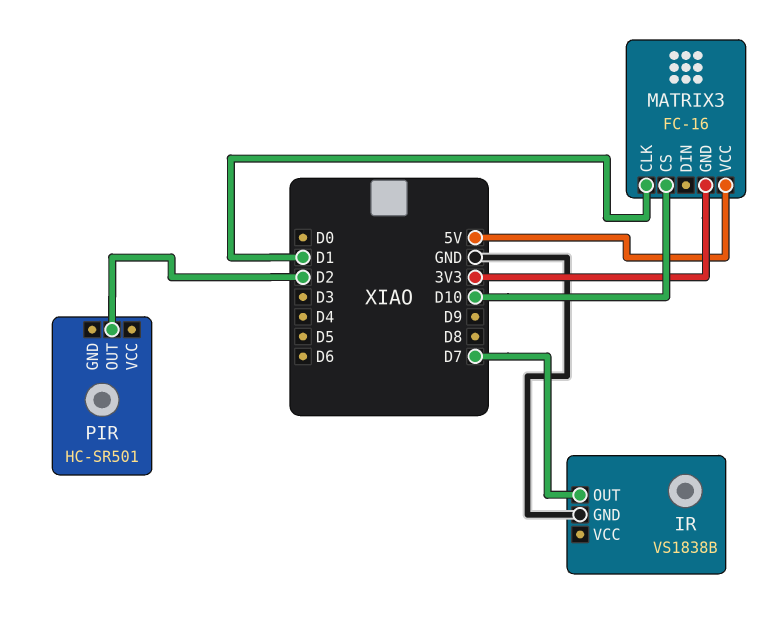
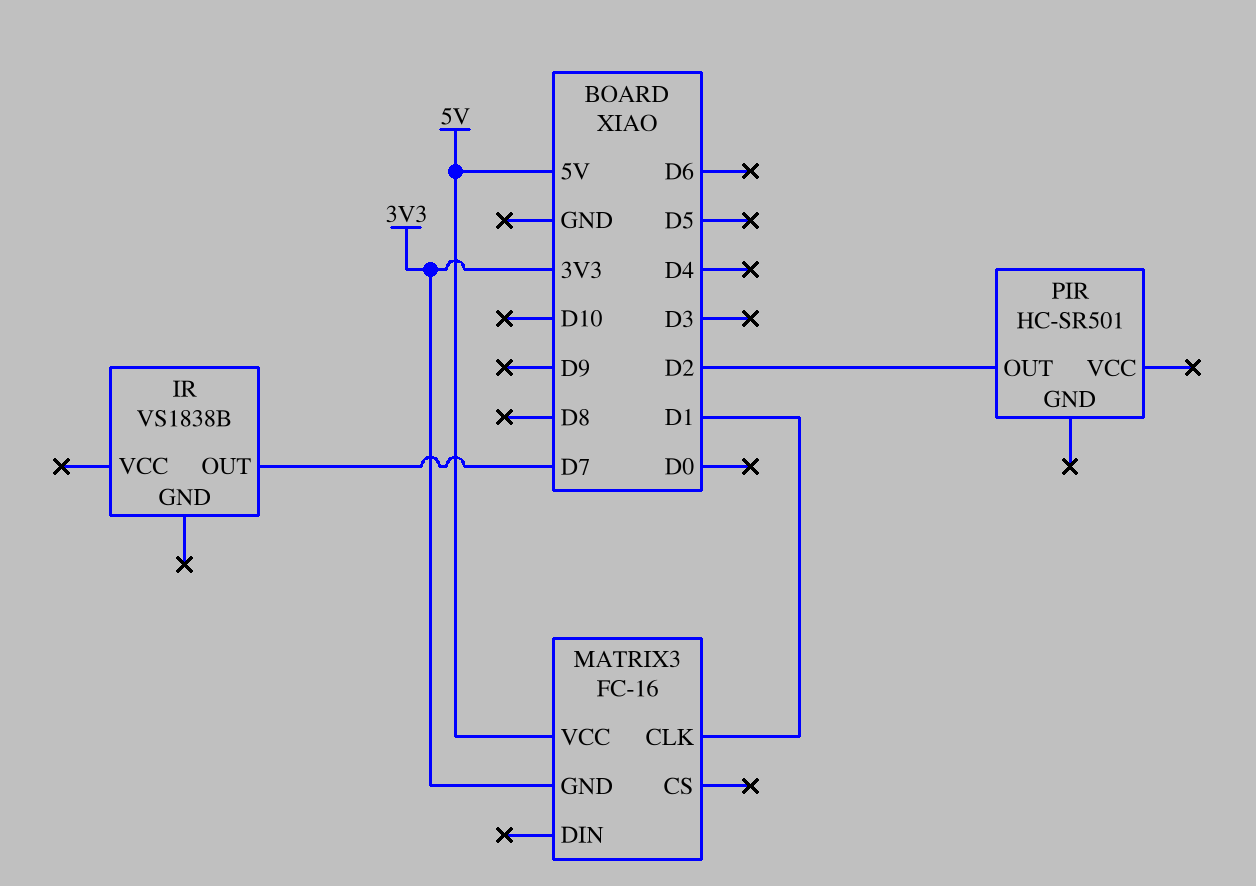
IR pin GND: GND -> none
MATRIX3 pin CS: D10 -> none

